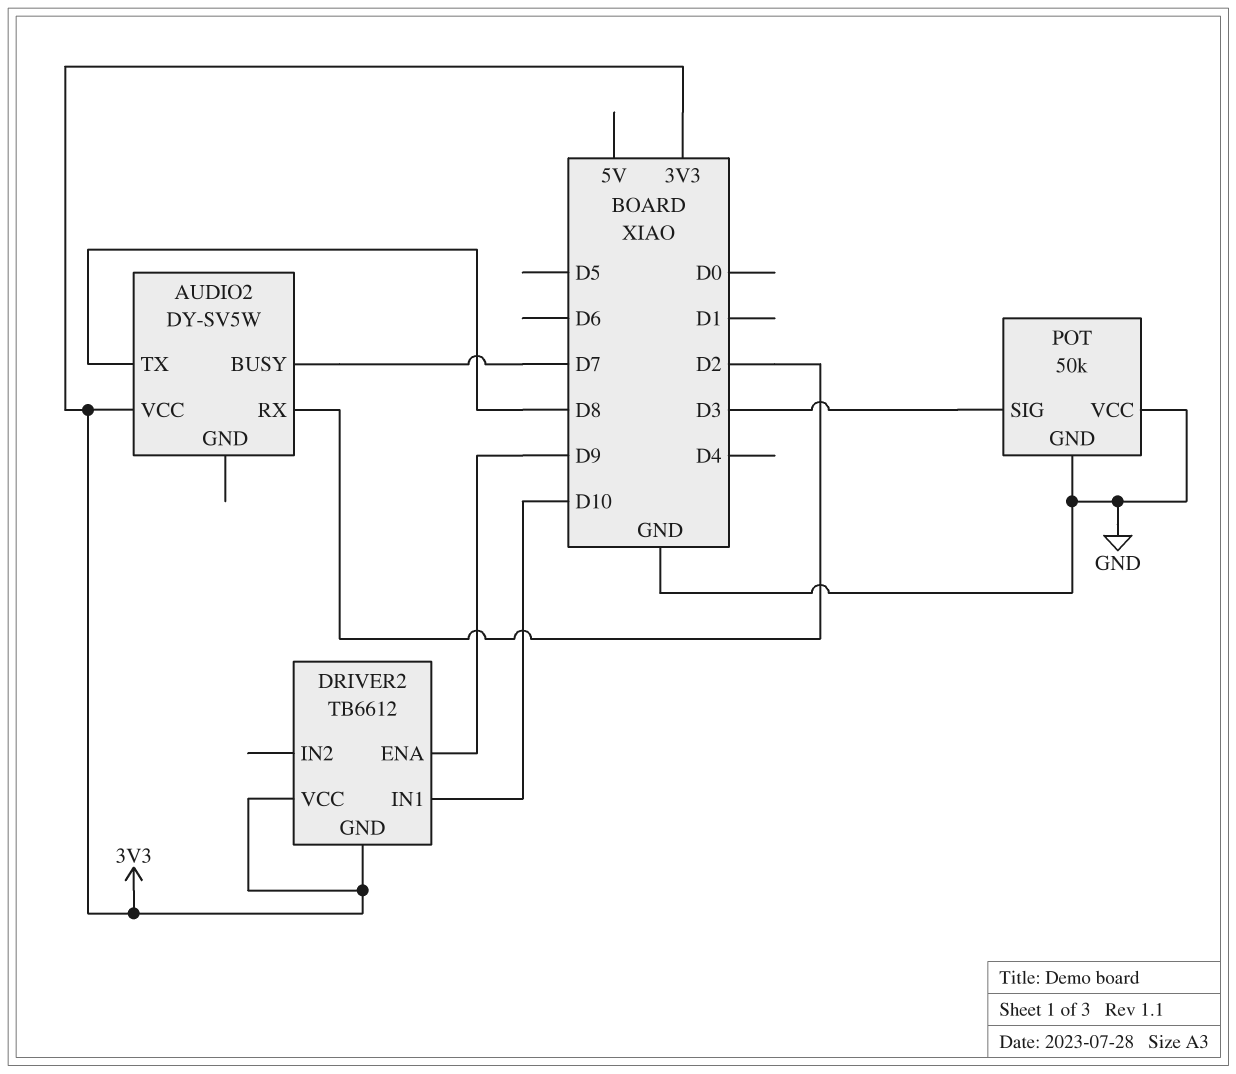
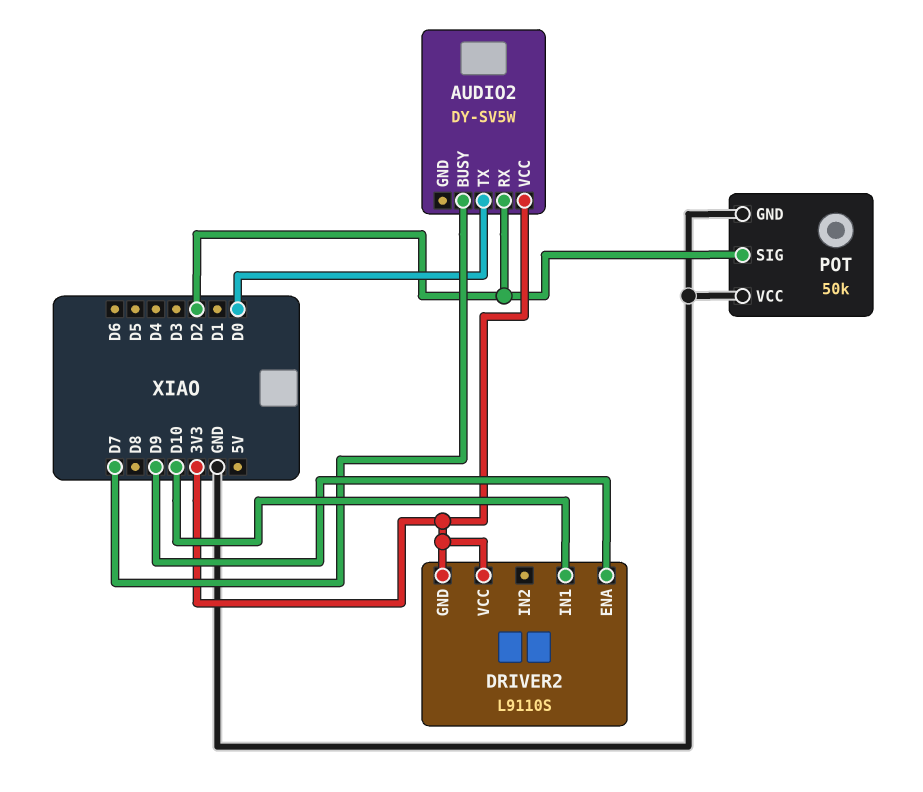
AUDIO2 pin TX: D8 -> D0
DRIVER2: TB6612 -> L9110S
POT pin SIG: D3 -> D2

